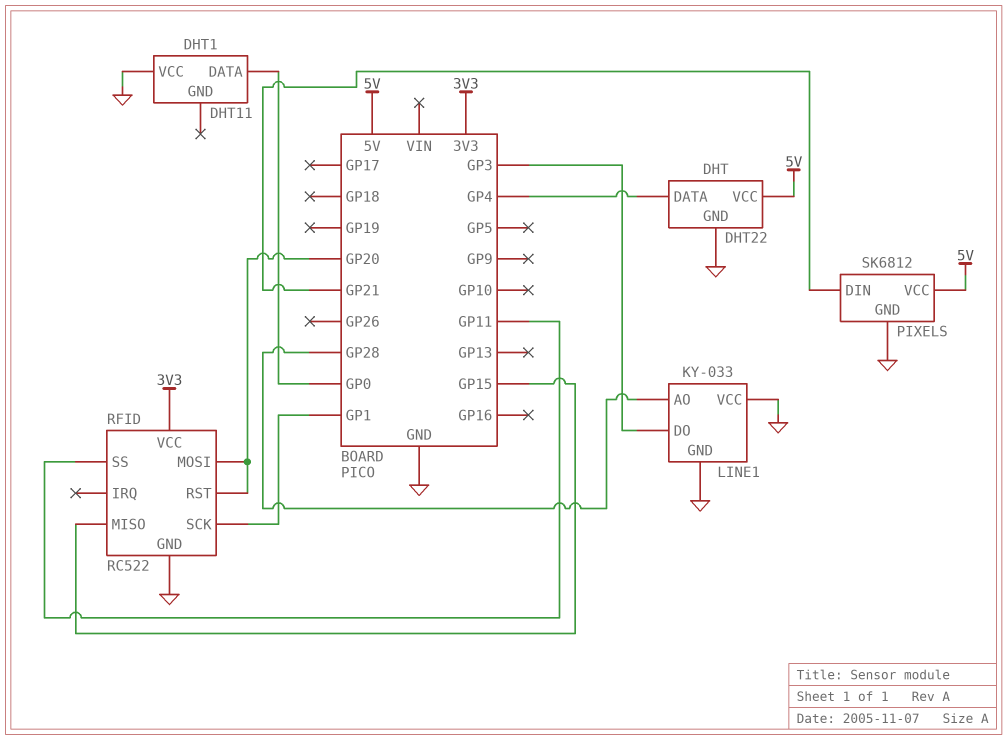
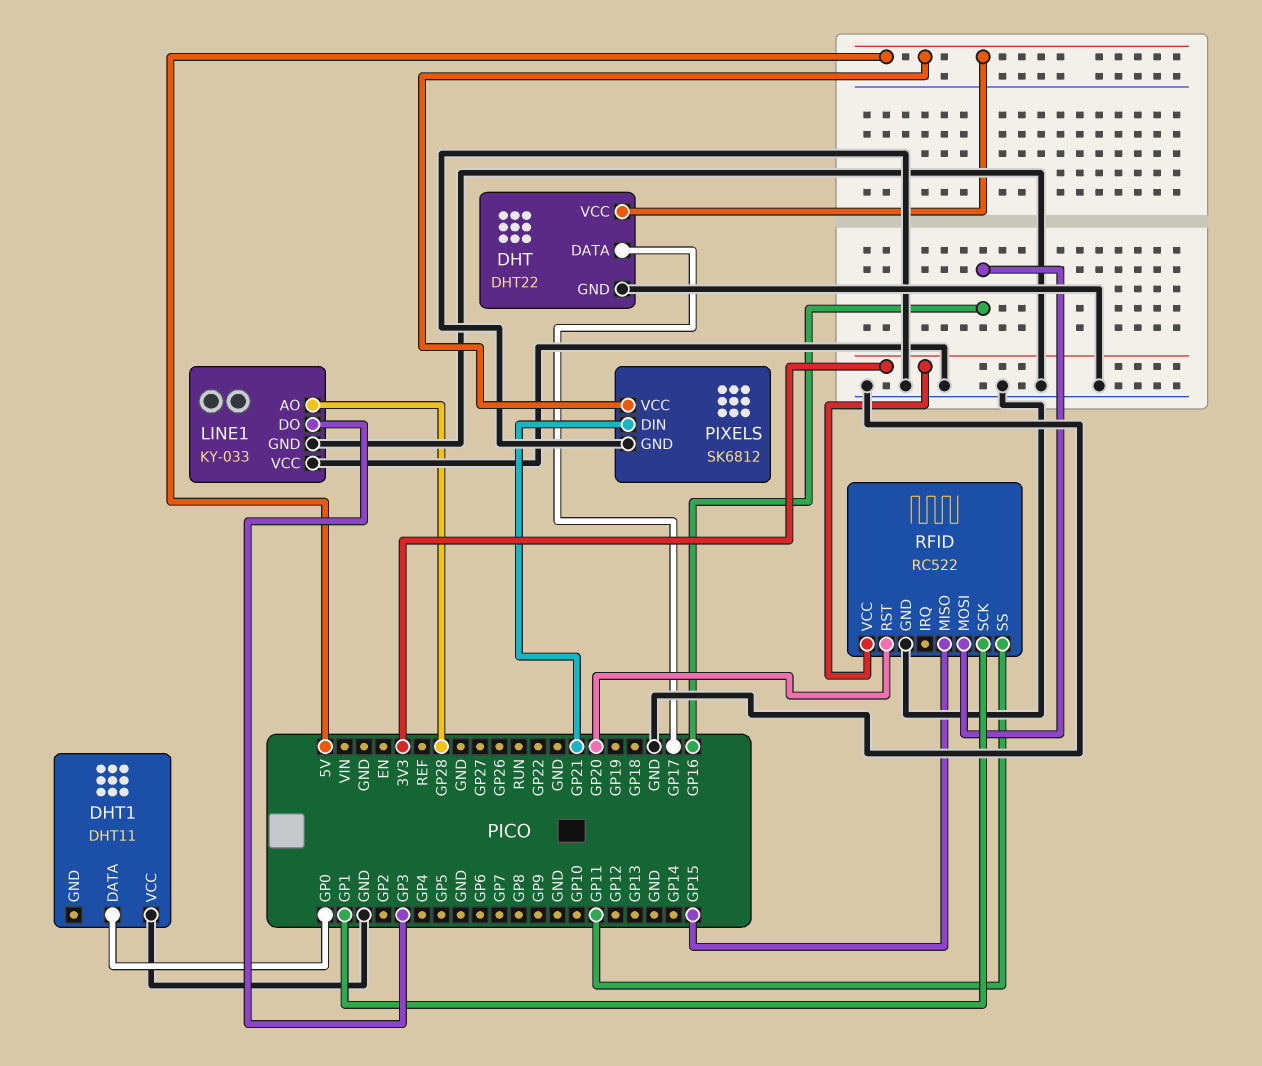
DHT pin DATA: GP4 -> GP17
RFID pin MOSI: GP20 -> GP16

